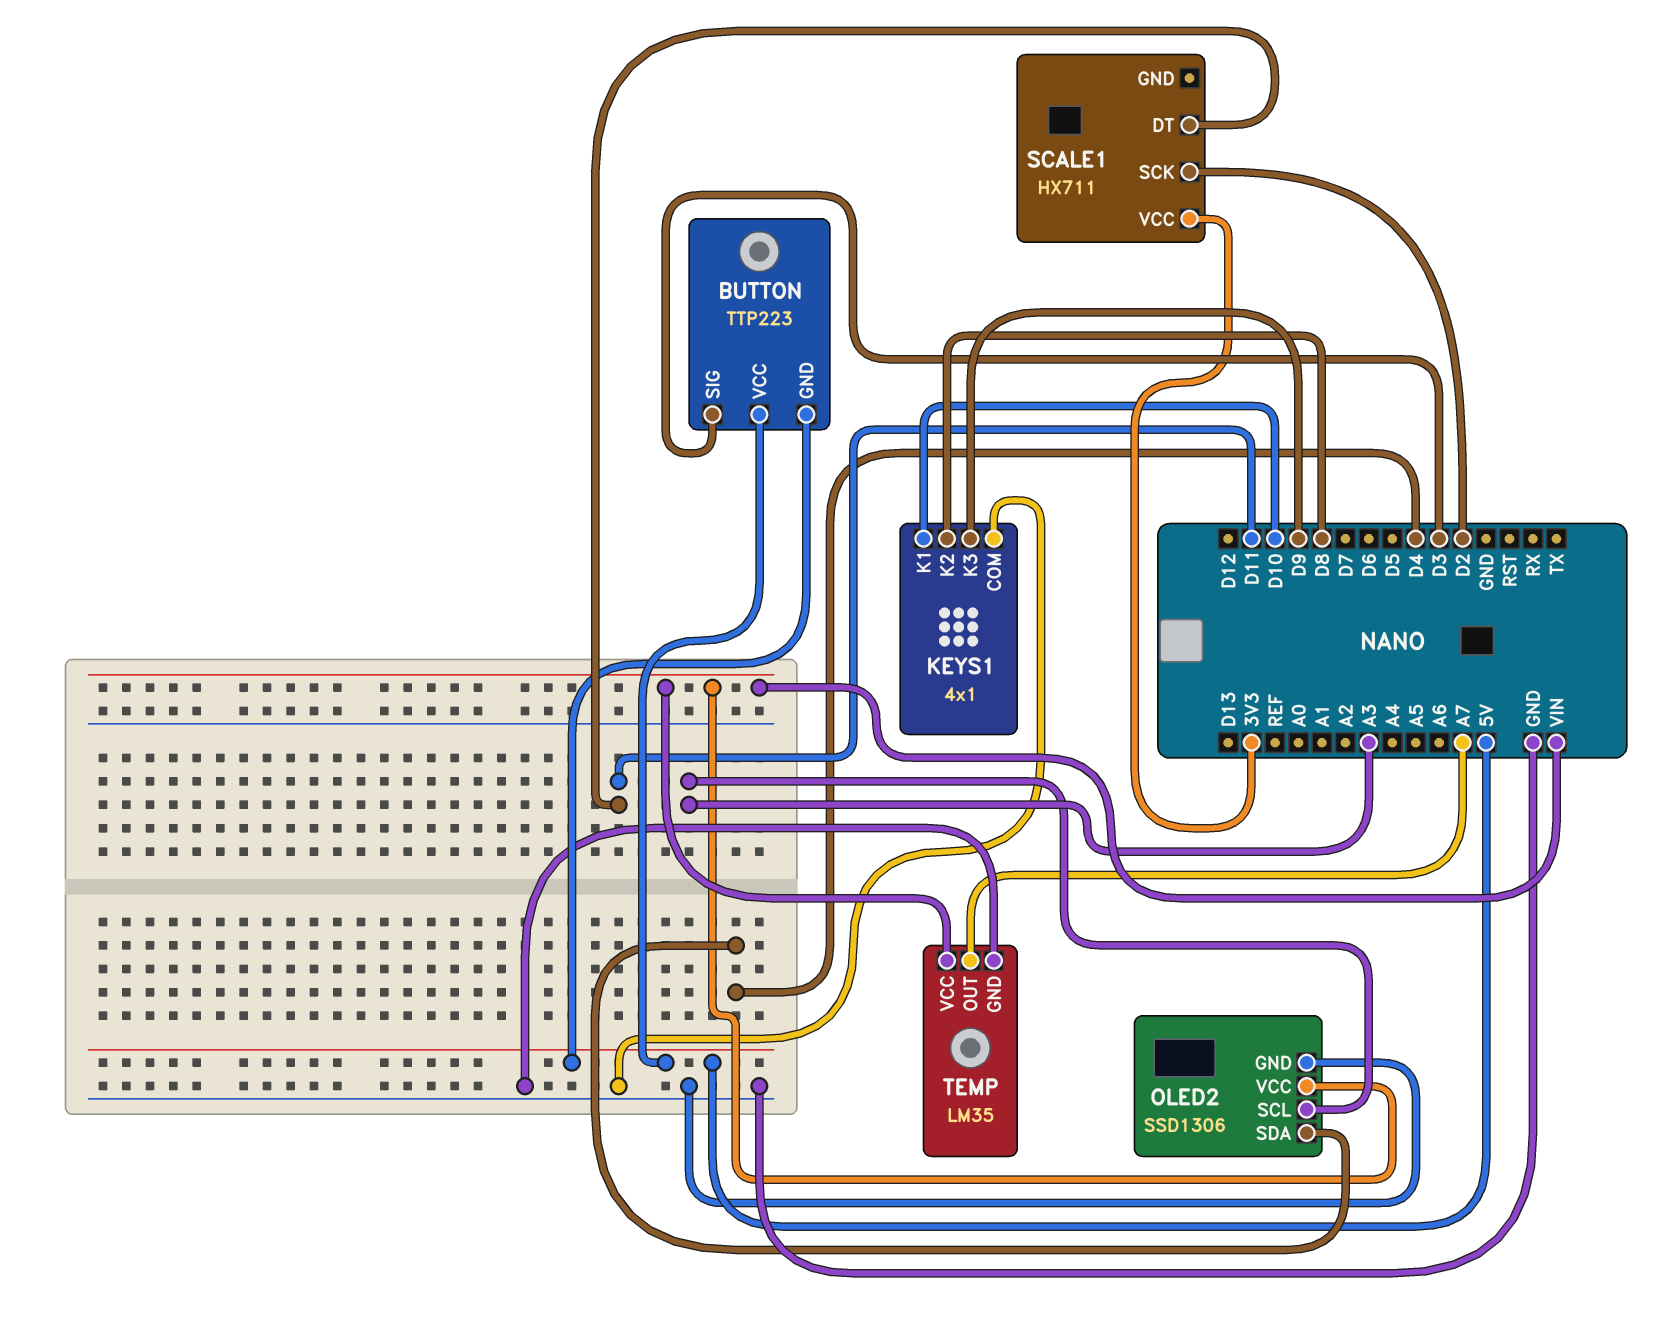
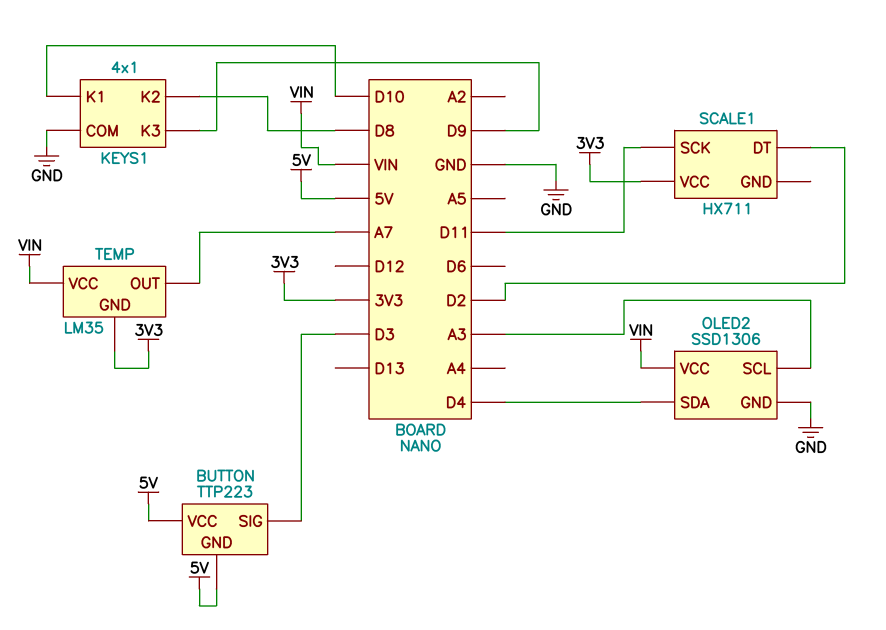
SCALE1 pin DT: D11 -> D2
SCALE1 pin SCK: D2 -> D11
TEMP pin GND: GND -> 3V3

